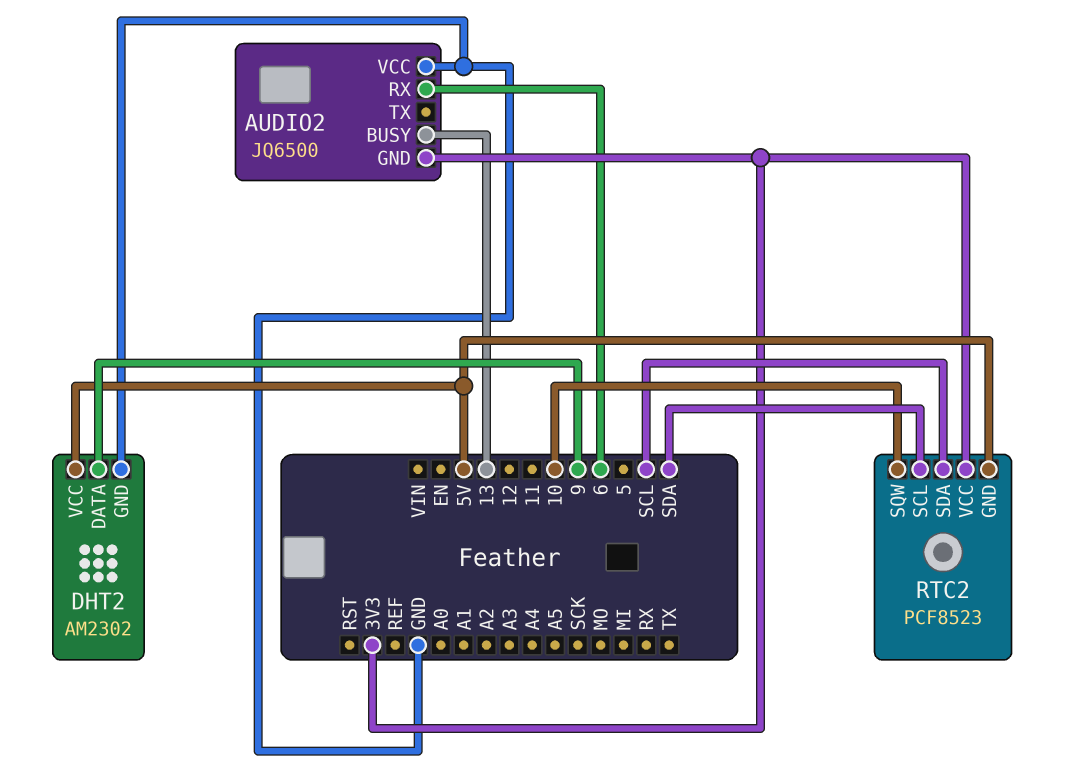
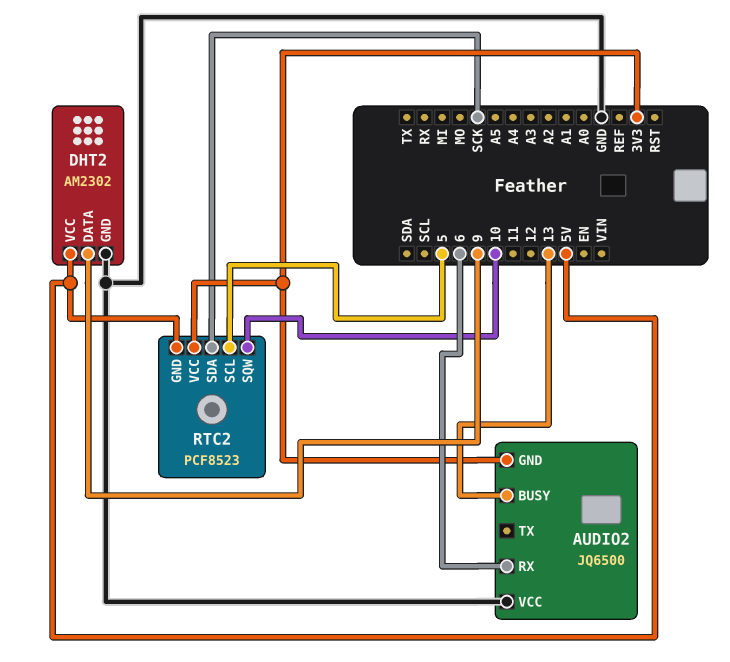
RTC2 pin SCL: SDA -> 5
RTC2 pin SDA: SCL -> SCK

